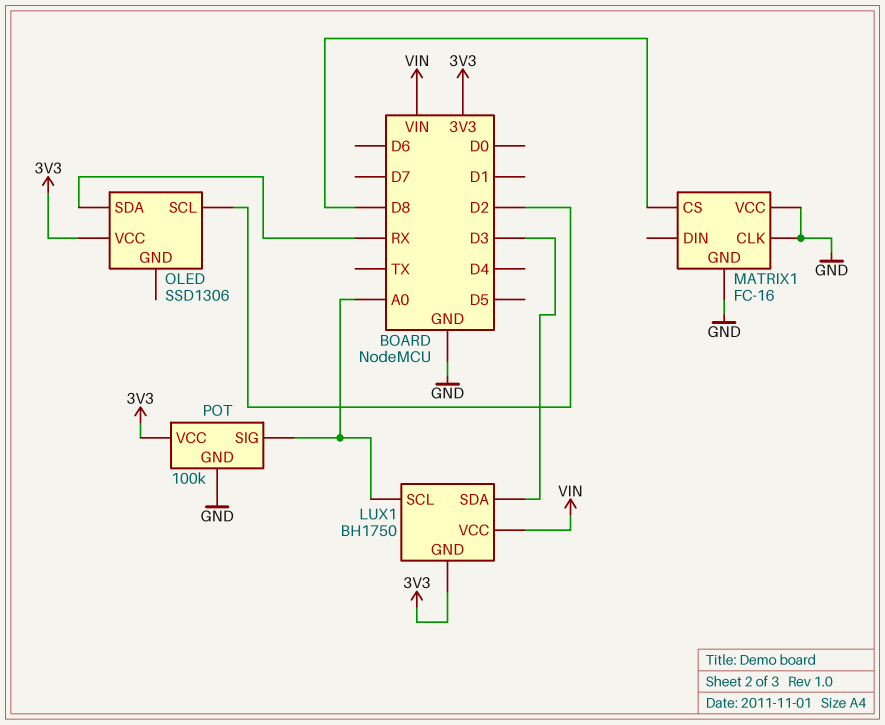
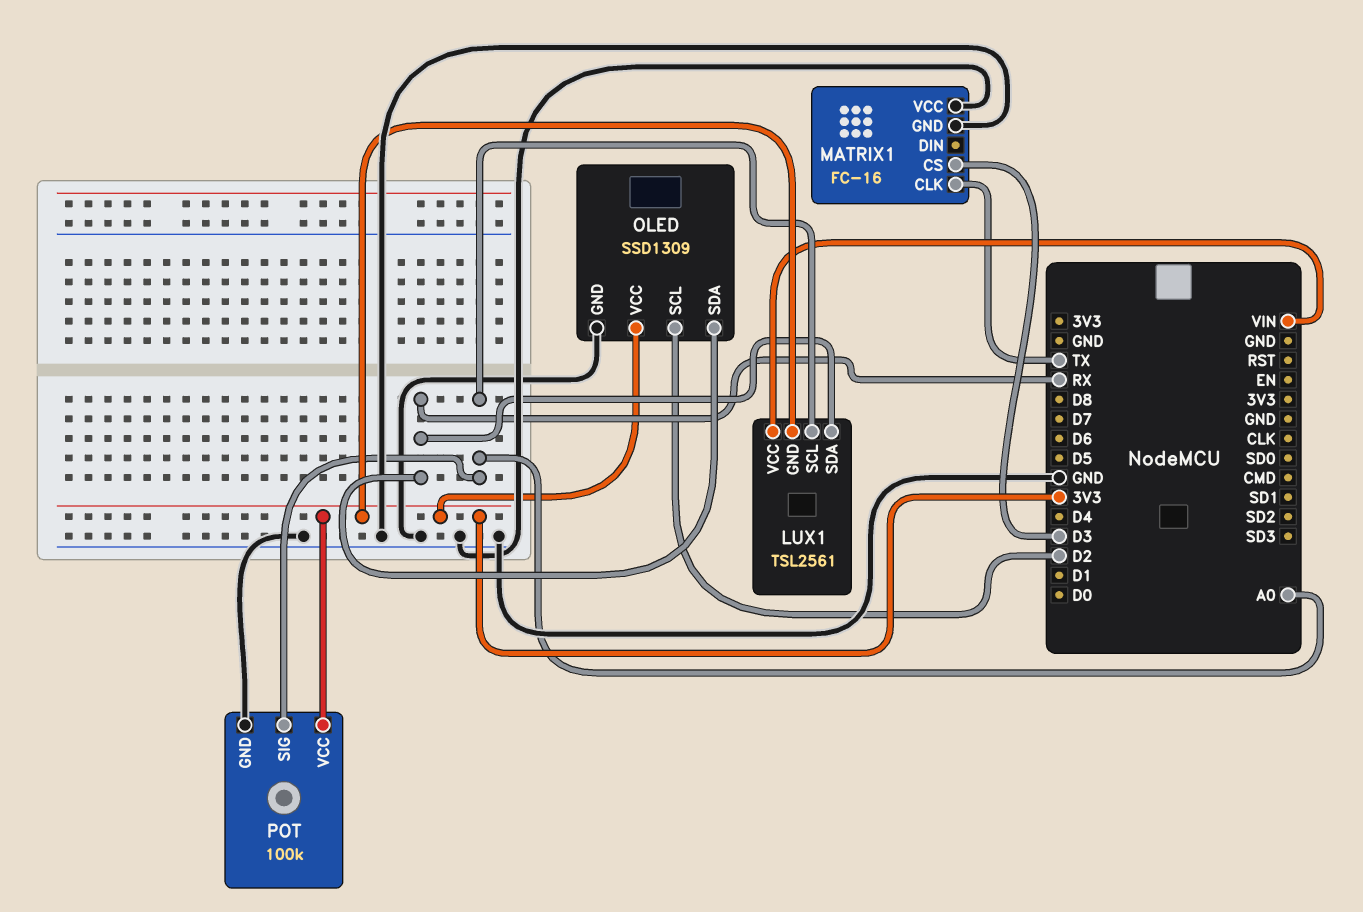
LUX1: BH1750 -> TSL2561
LUX1 pin SDA: D3 -> RX
MATRIX1 pin CLK: GND -> TX
MATRIX1 pin CS: D8 -> D3
OLED: SSD1306 -> SSD1309
OLED pin GND: none -> GND

